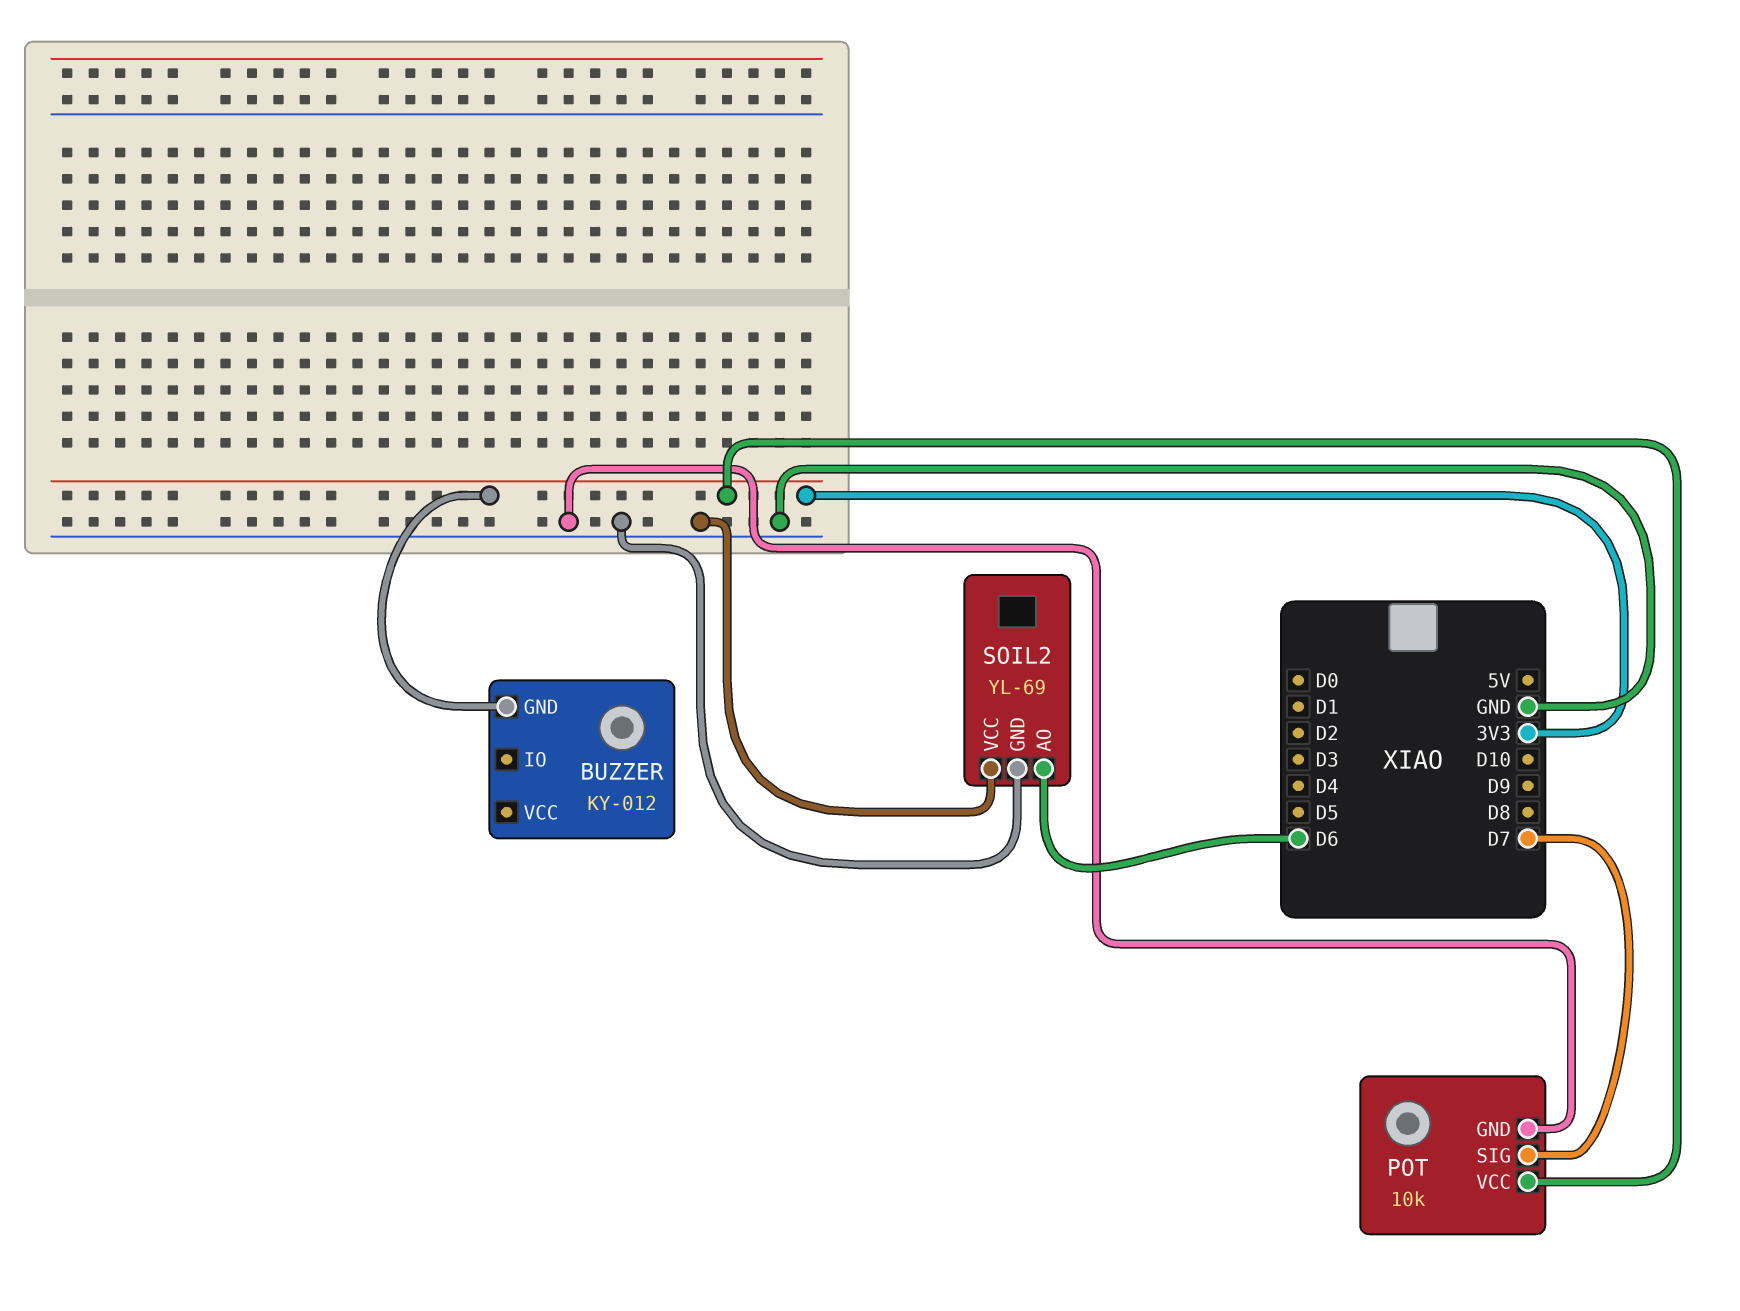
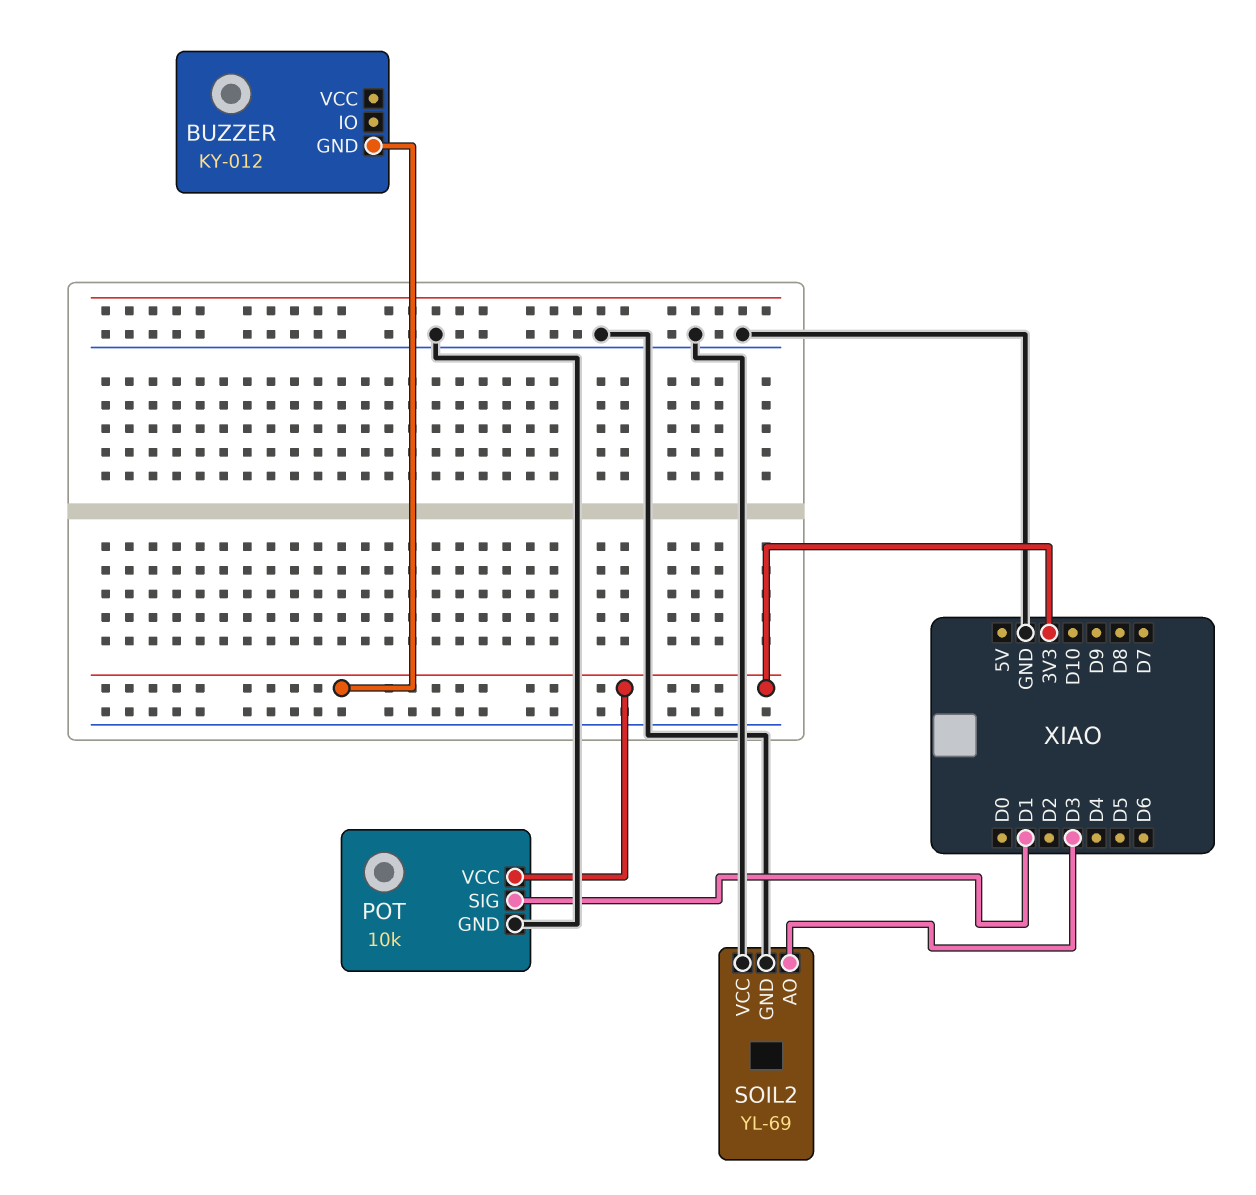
POT pin SIG: D7 -> D1
SOIL2 pin AO: D6 -> D3

